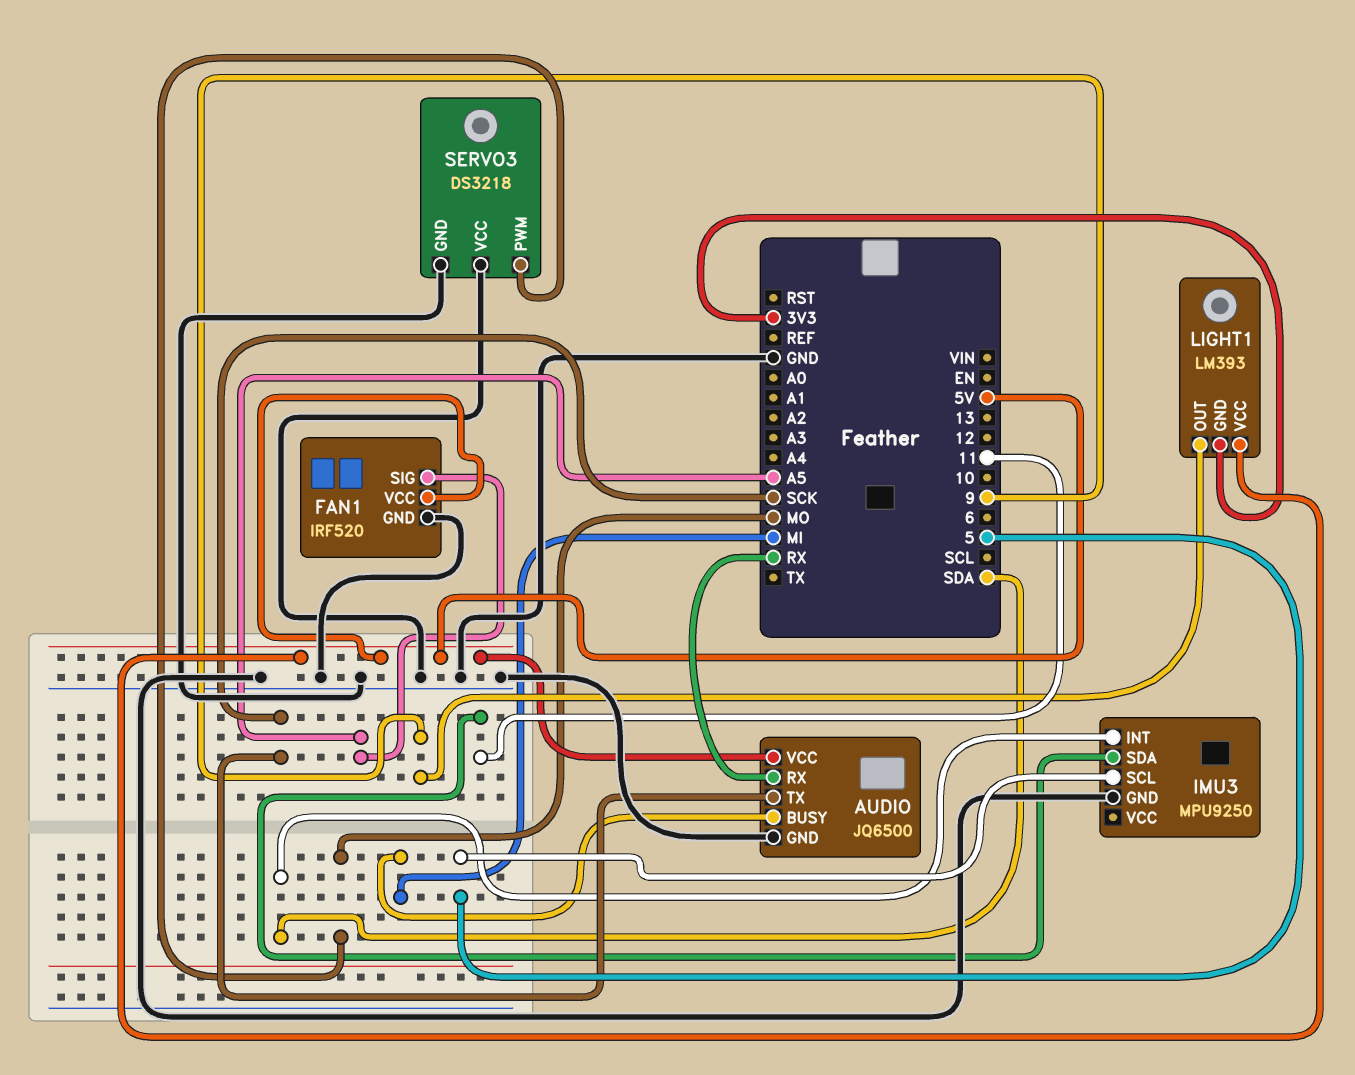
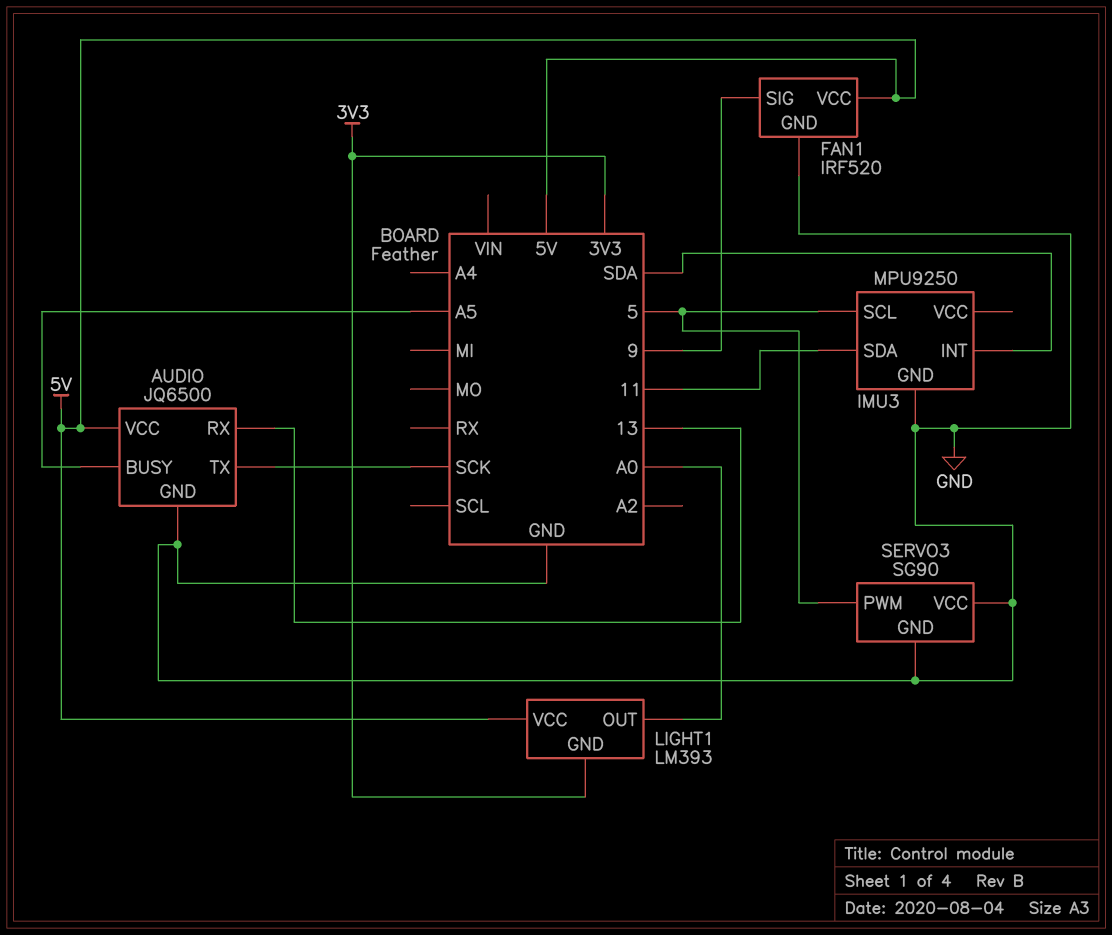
AUDIO pin BUSY: MI -> A5
AUDIO pin RX: RX -> 13
FAN1 pin SIG: A5 -> 9
LIGHT1 pin OUT: 9 -> A0
SERVO3: DS3218 -> SG90
SERVO3 pin PWM: MO -> 5

